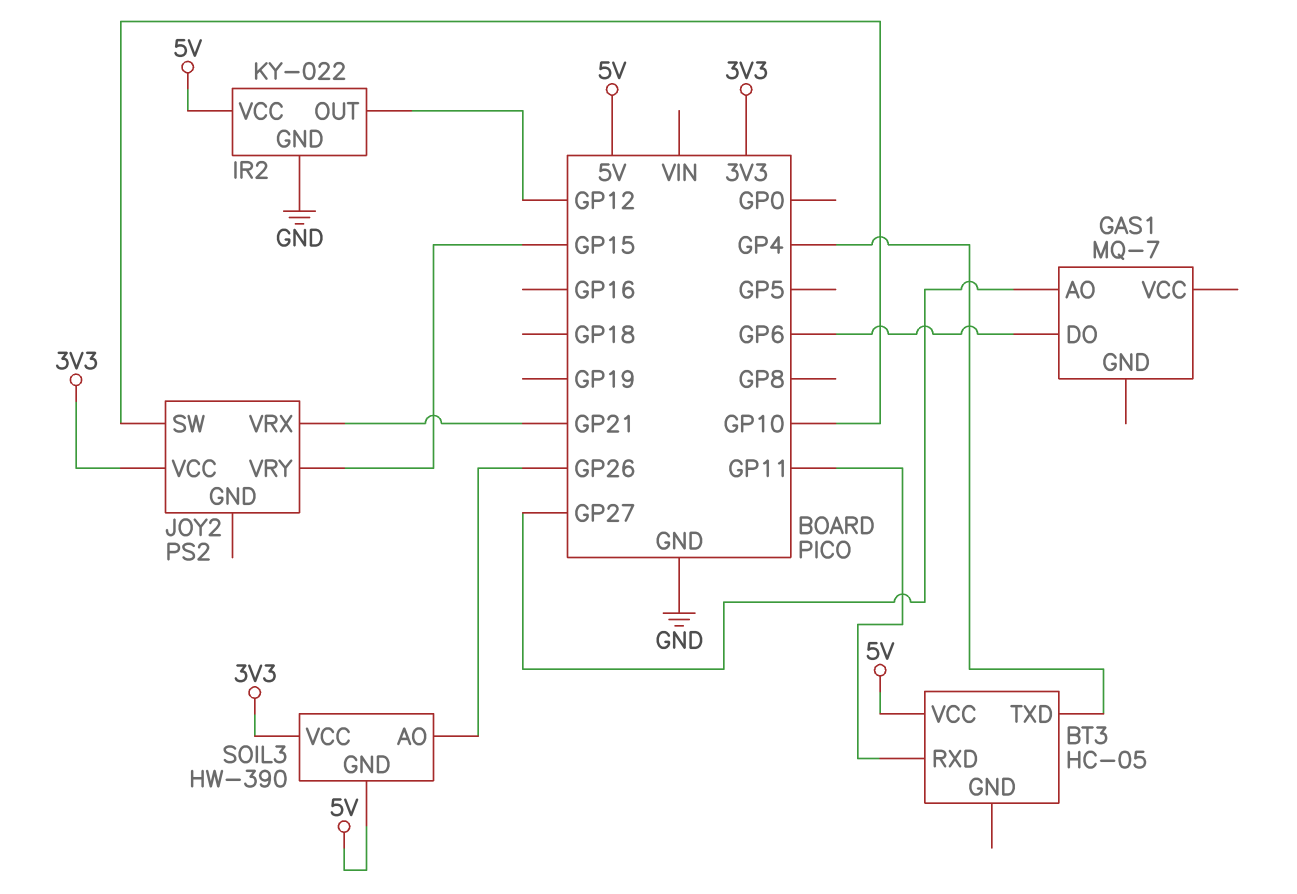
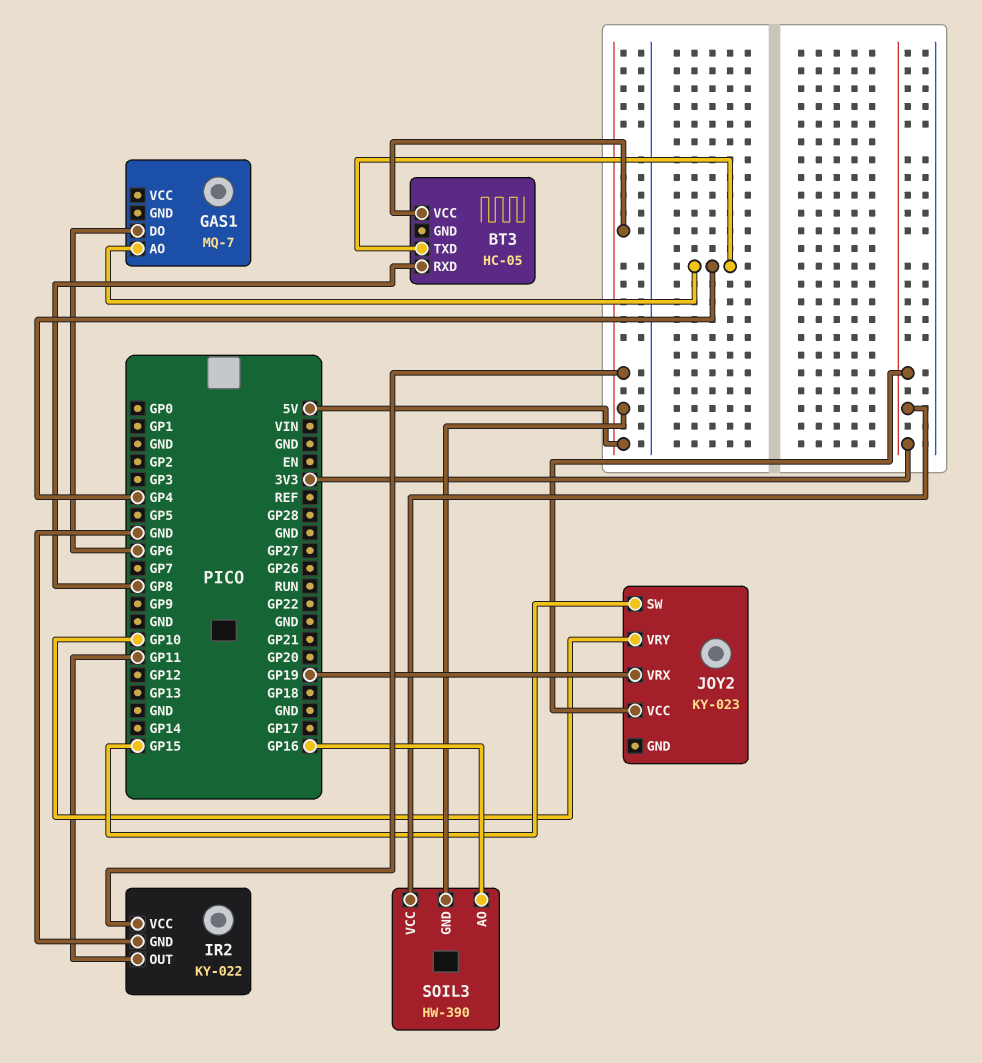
BT3 pin RXD: GP11 -> GP8
GAS1 pin AO: GP27 -> GP4
IR2 pin OUT: GP12 -> GP11
JOY2: PS2 -> KY-023
JOY2 pin SW: GP10 -> GP15
JOY2 pin VRX: GP21 -> GP19
JOY2 pin VRY: GP15 -> GP10
SOIL3 pin AO: GP26 -> GP16

